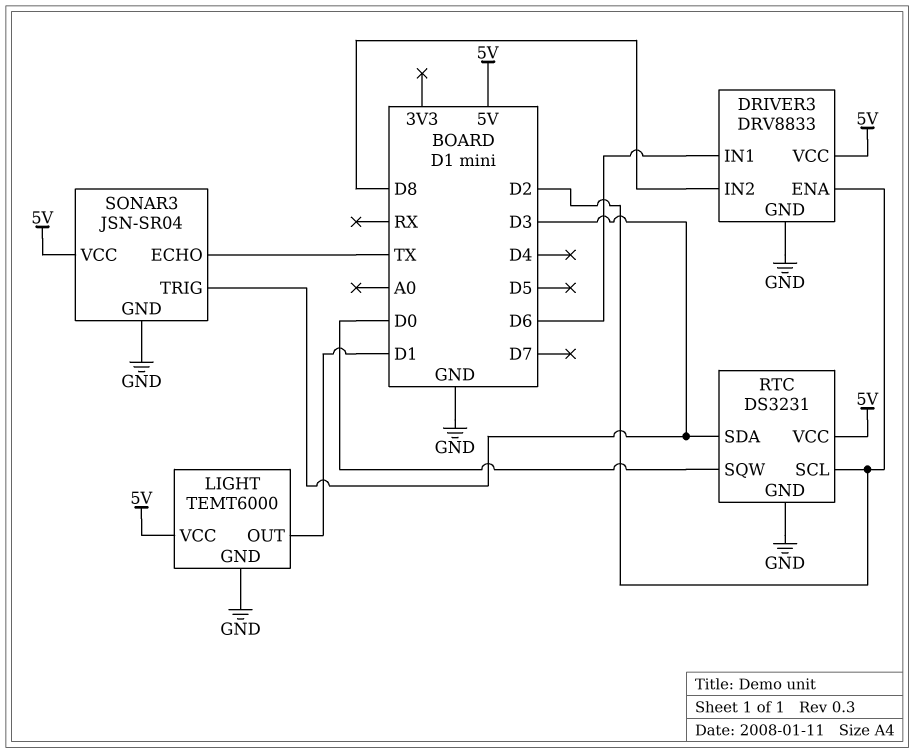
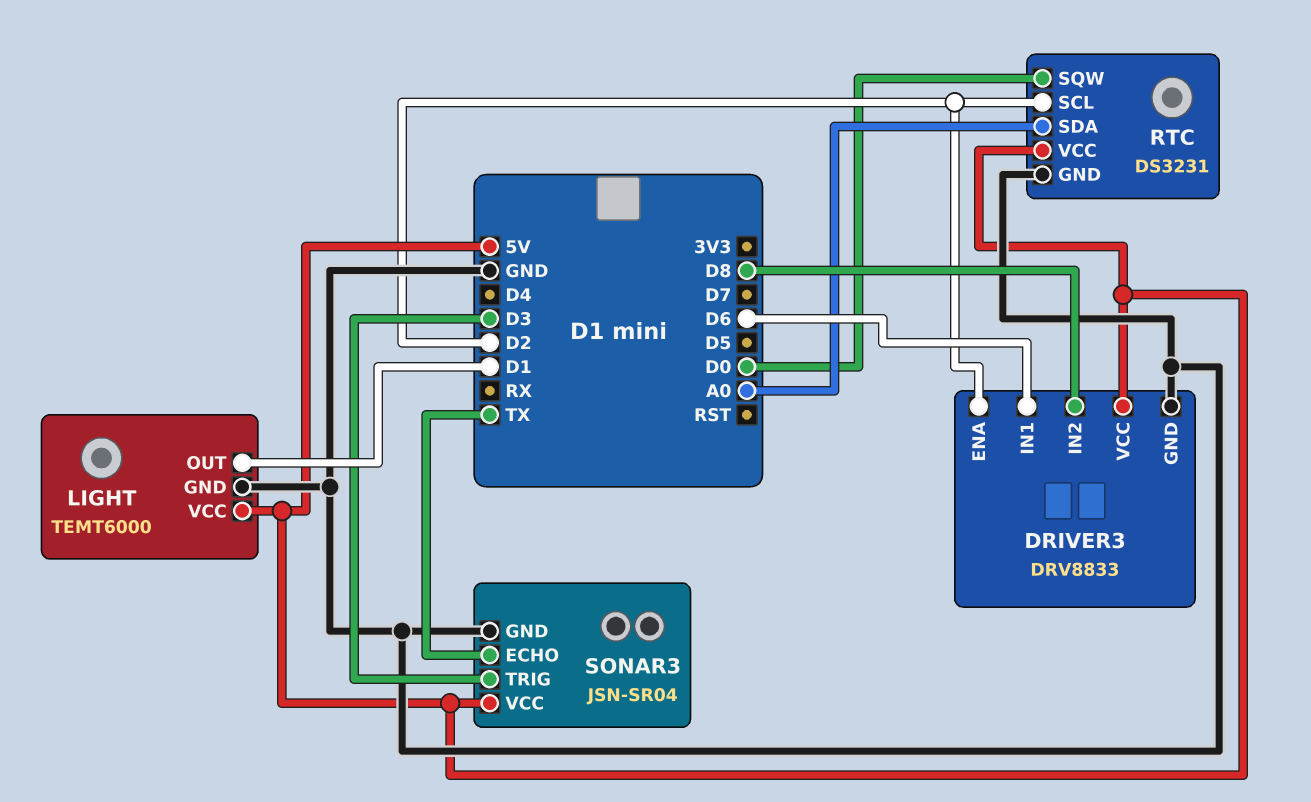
RTC pin SDA: D3 -> A0

